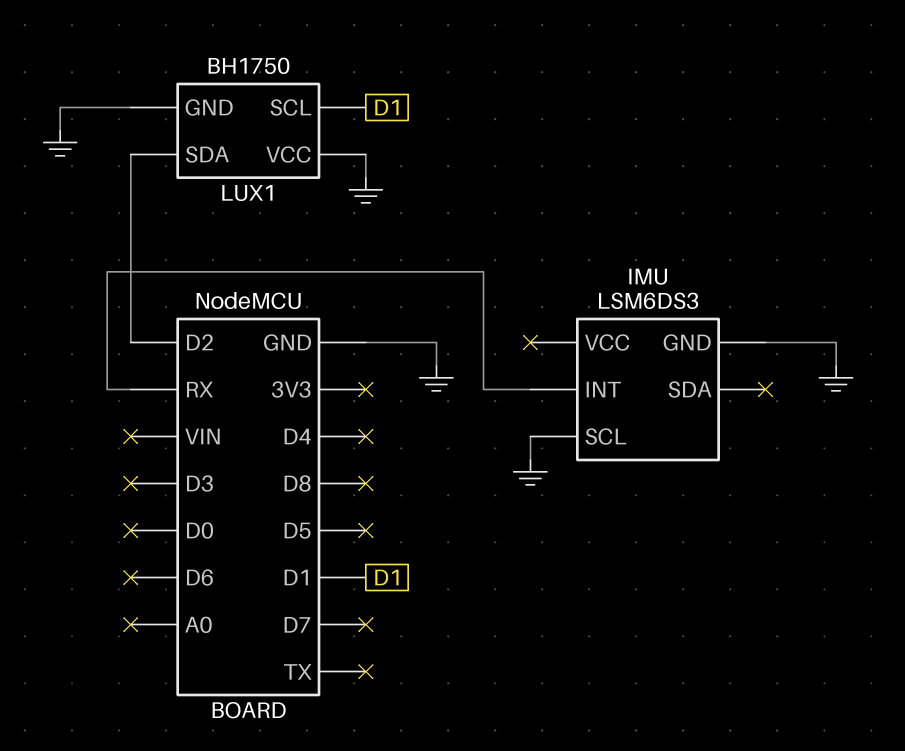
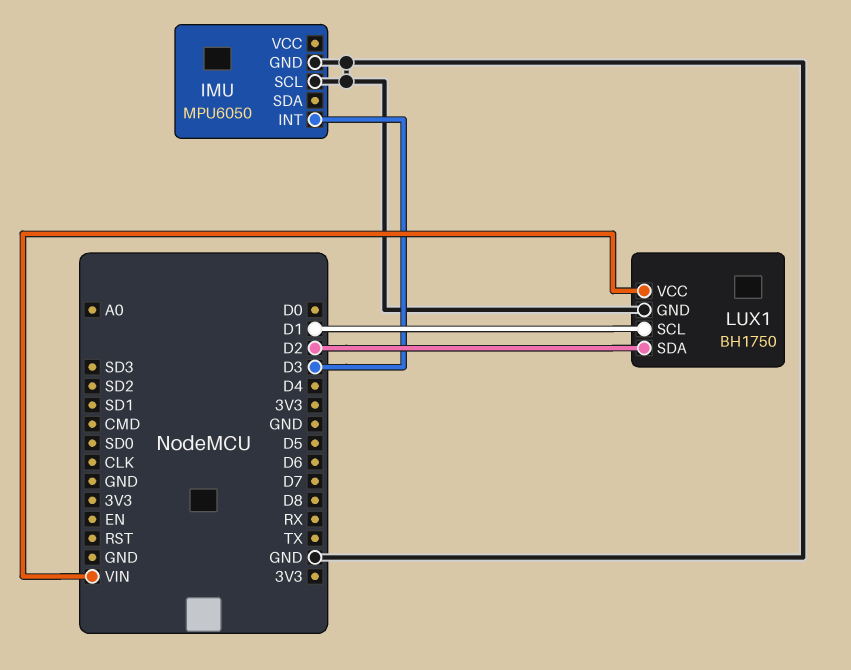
IMU: LSM6DS3 -> MPU6050
IMU pin INT: RX -> D3
LUX1 pin VCC: GND -> VIN

